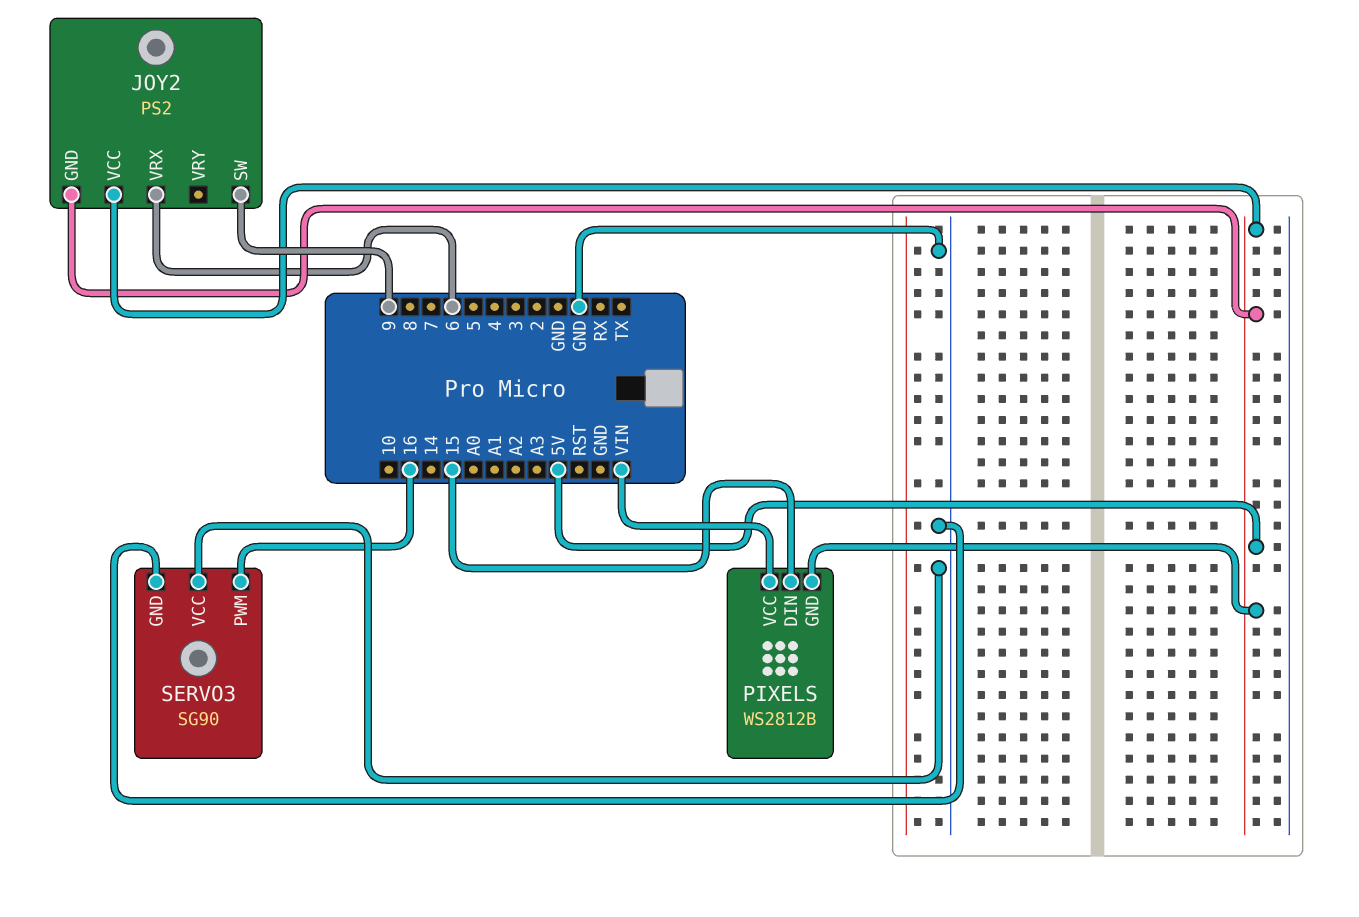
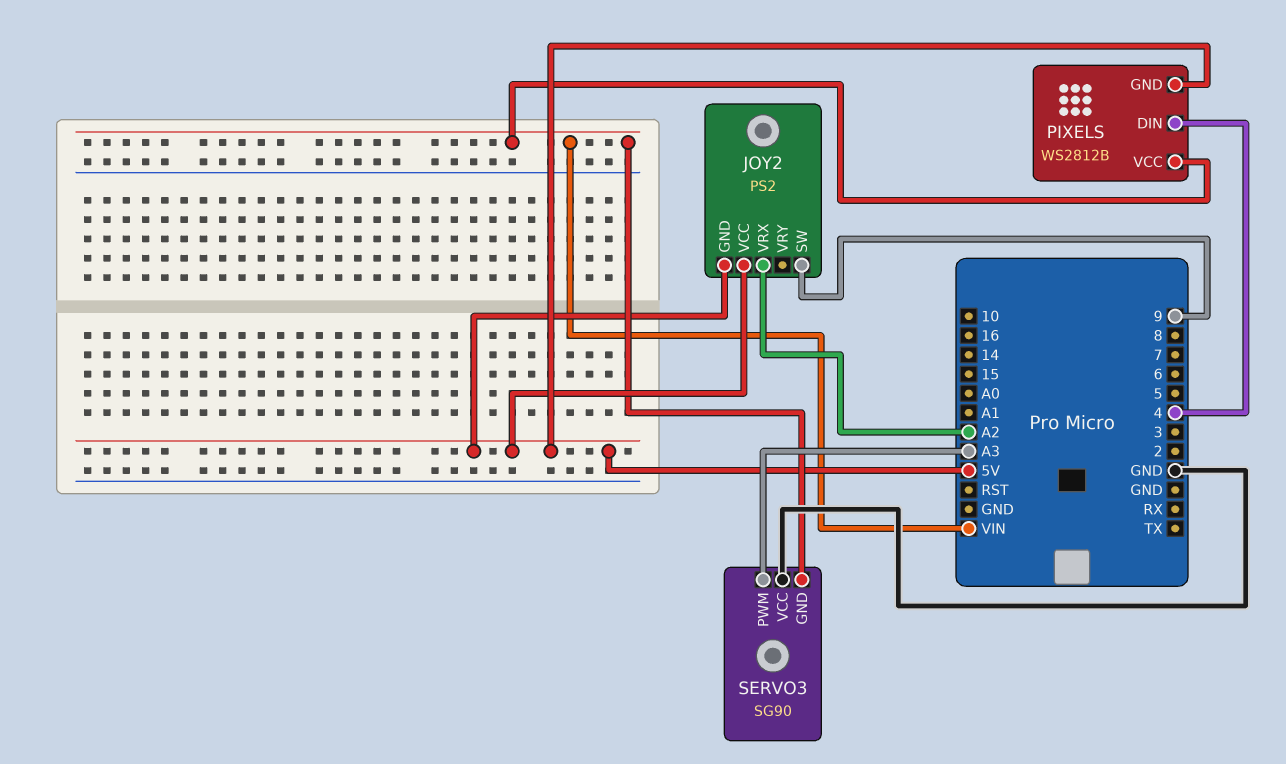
JOY2 pin VRX: 6 -> A2
PIXELS pin DIN: 15 -> 4
SERVO3 pin GND: GND -> VIN
SERVO3 pin PWM: 16 -> A3

